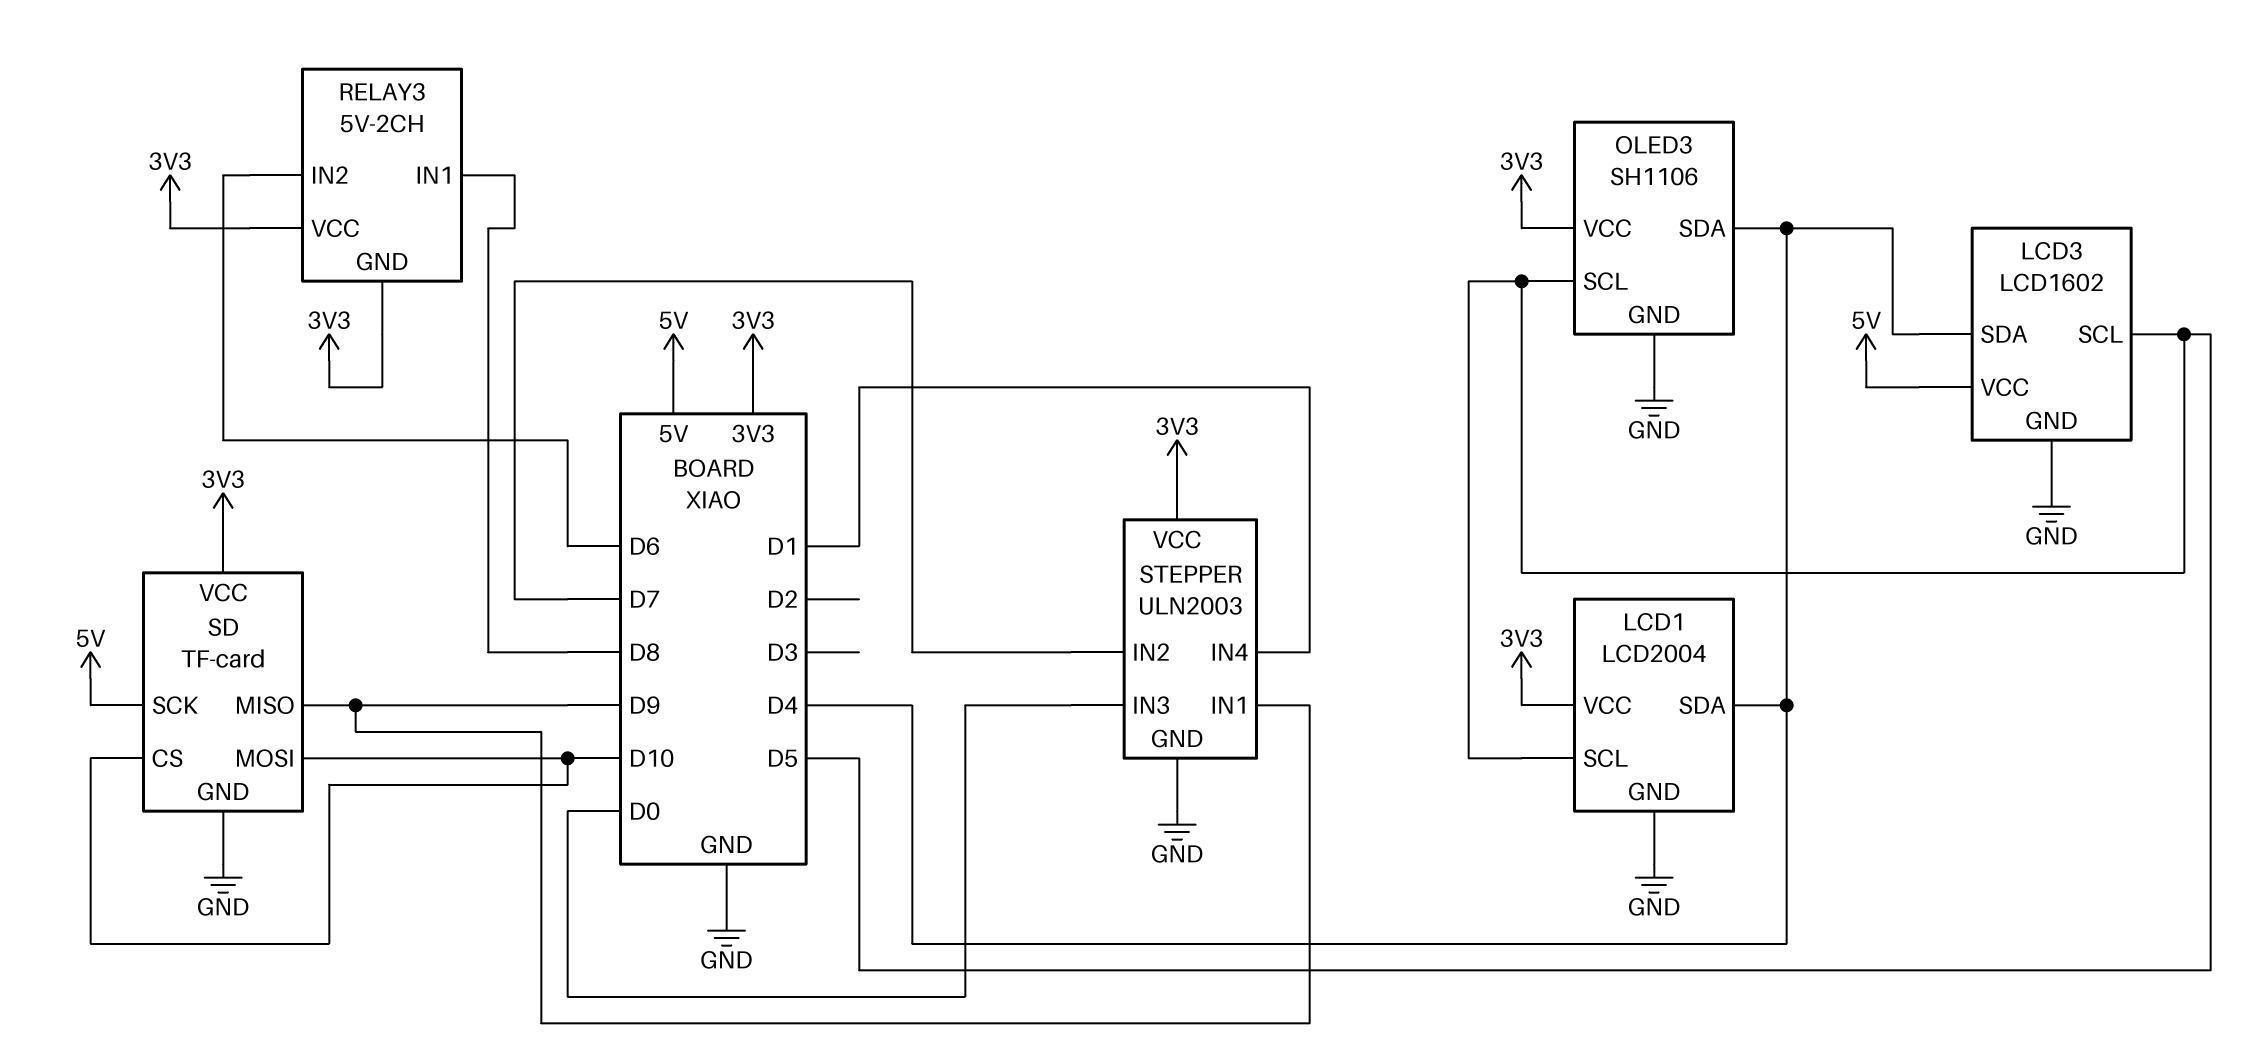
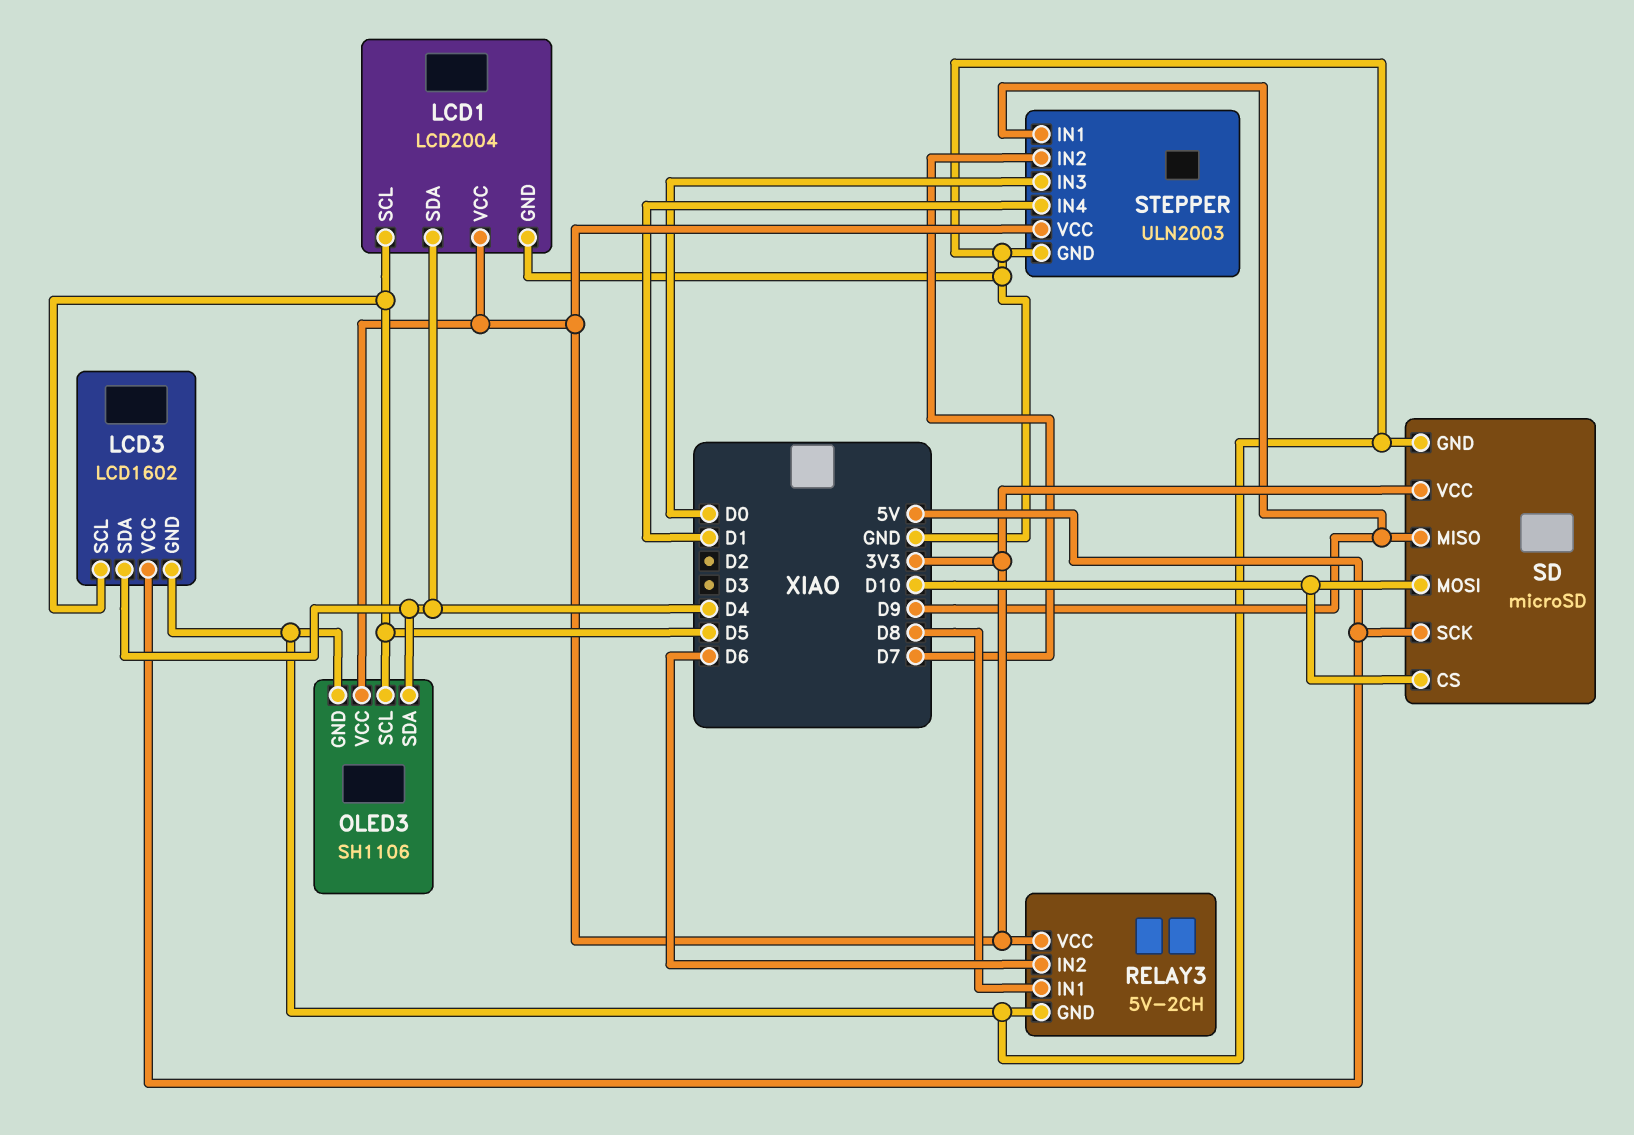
RELAY3 pin GND: 3V3 -> GND
SD: TF-card -> microSD

